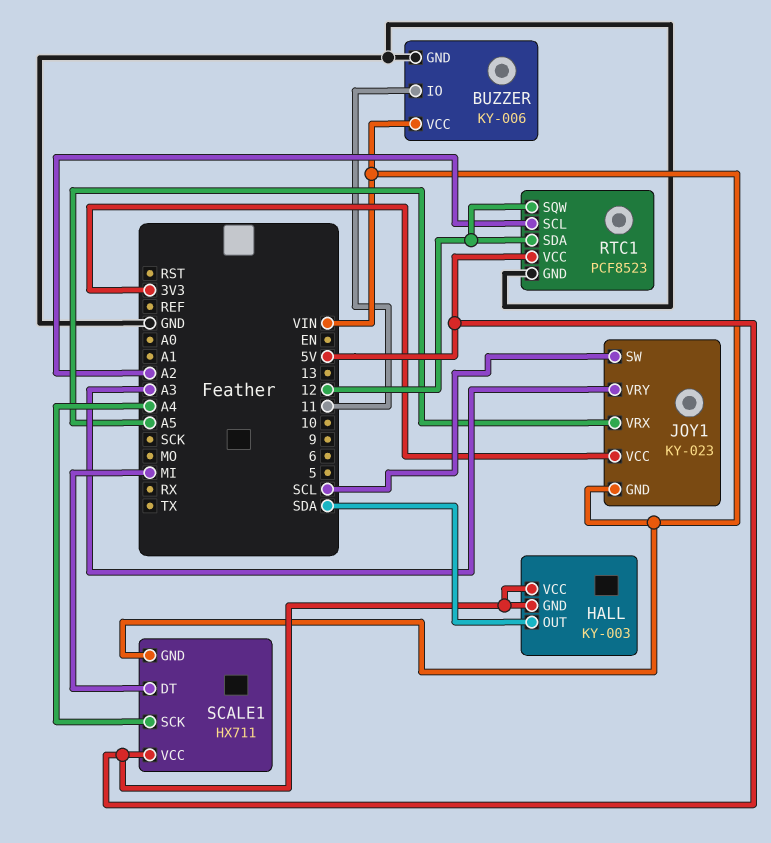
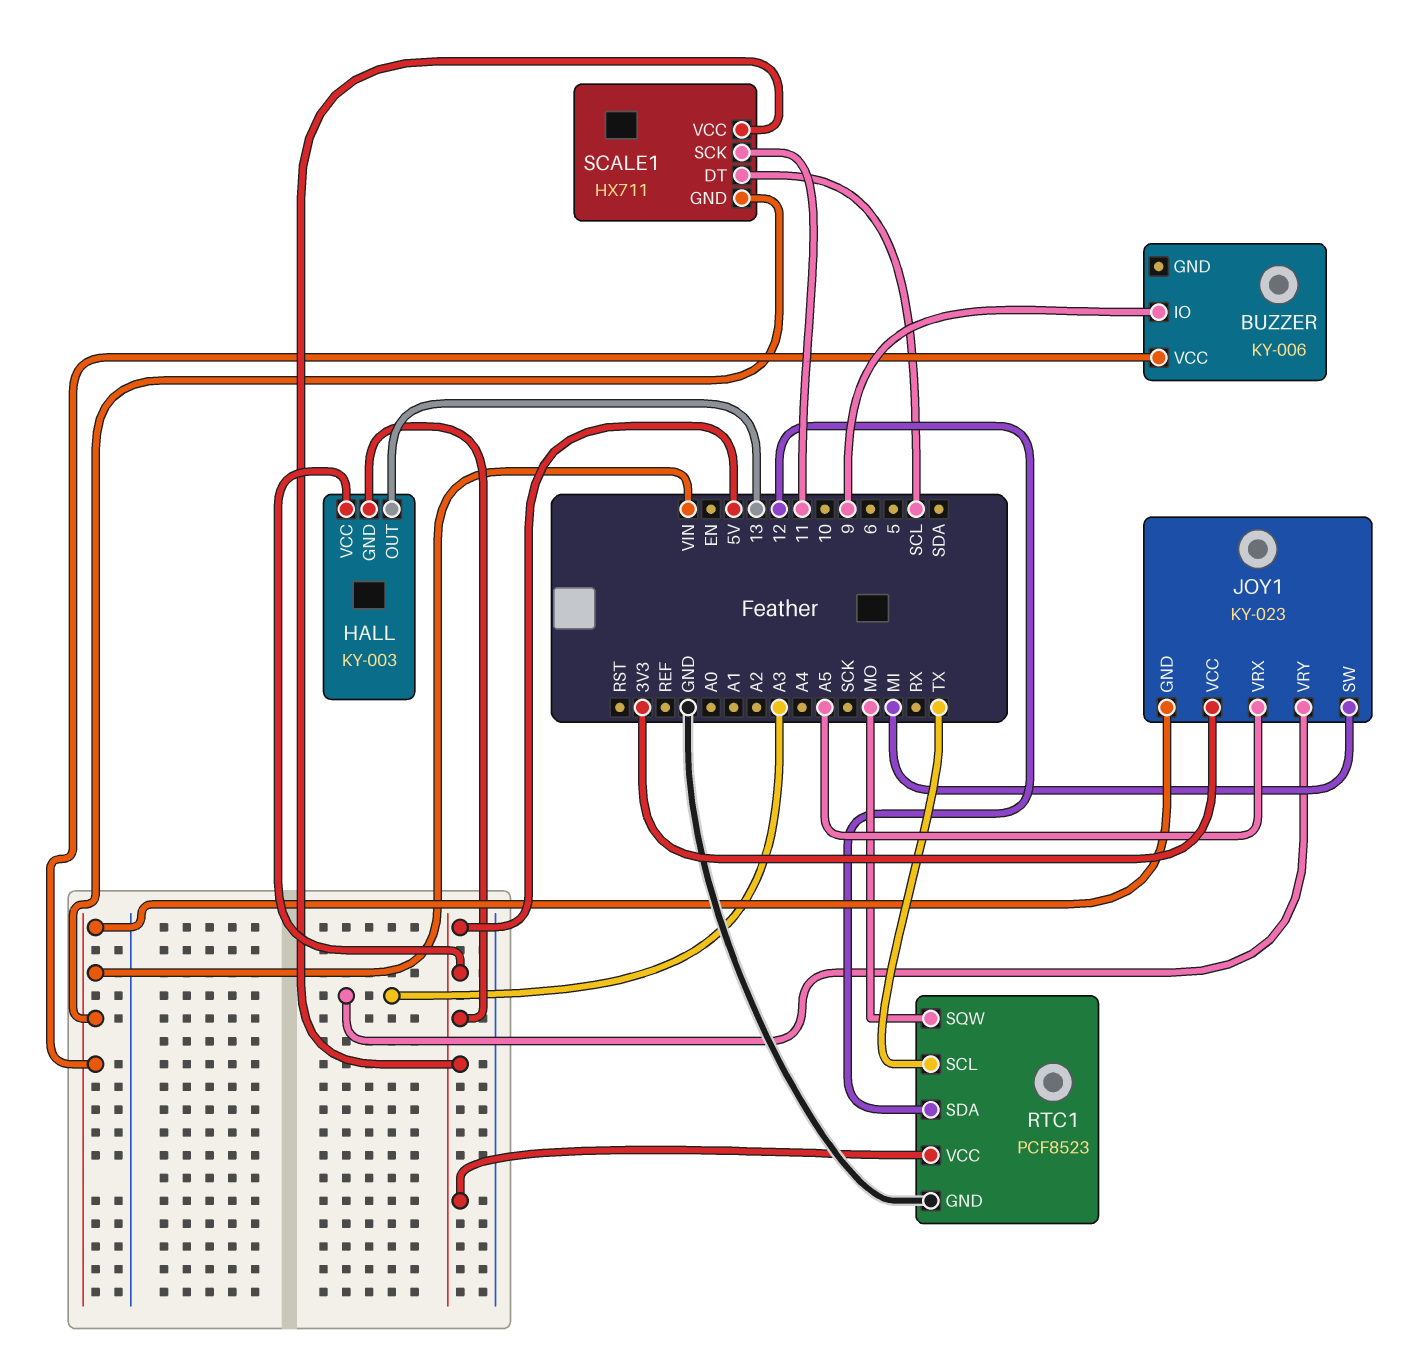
BUZZER pin GND: GND -> none
BUZZER pin IO: 11 -> 9
HALL pin OUT: SDA -> 13
JOY1 pin SW: SCL -> MI
RTC1 pin SCL: A2 -> TX
RTC1 pin SQW: 12 -> MO
SCALE1 pin DT: MI -> SCL
SCALE1 pin SCK: A4 -> 11

